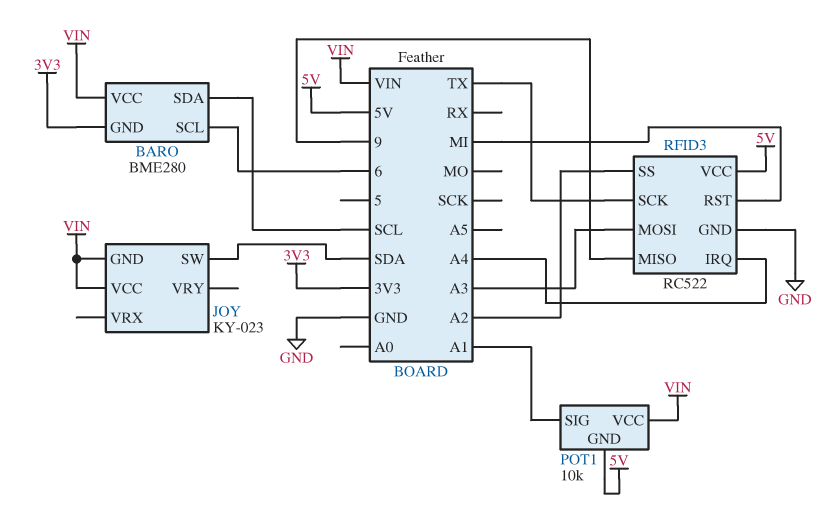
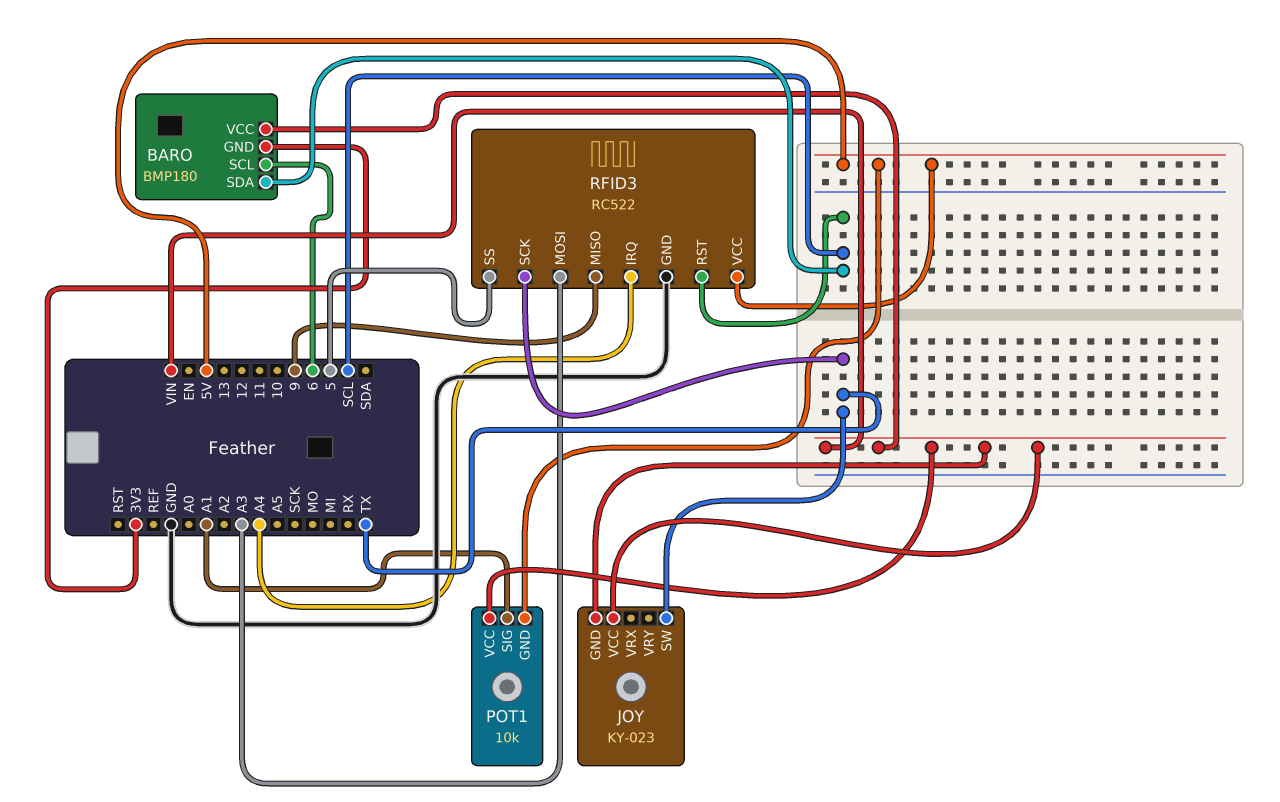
BARO: BME280 -> BMP180
JOY pin SW: SDA -> TX
RFID3 pin RST: MI -> SCL
RFID3 pin SS: A2 -> 5

